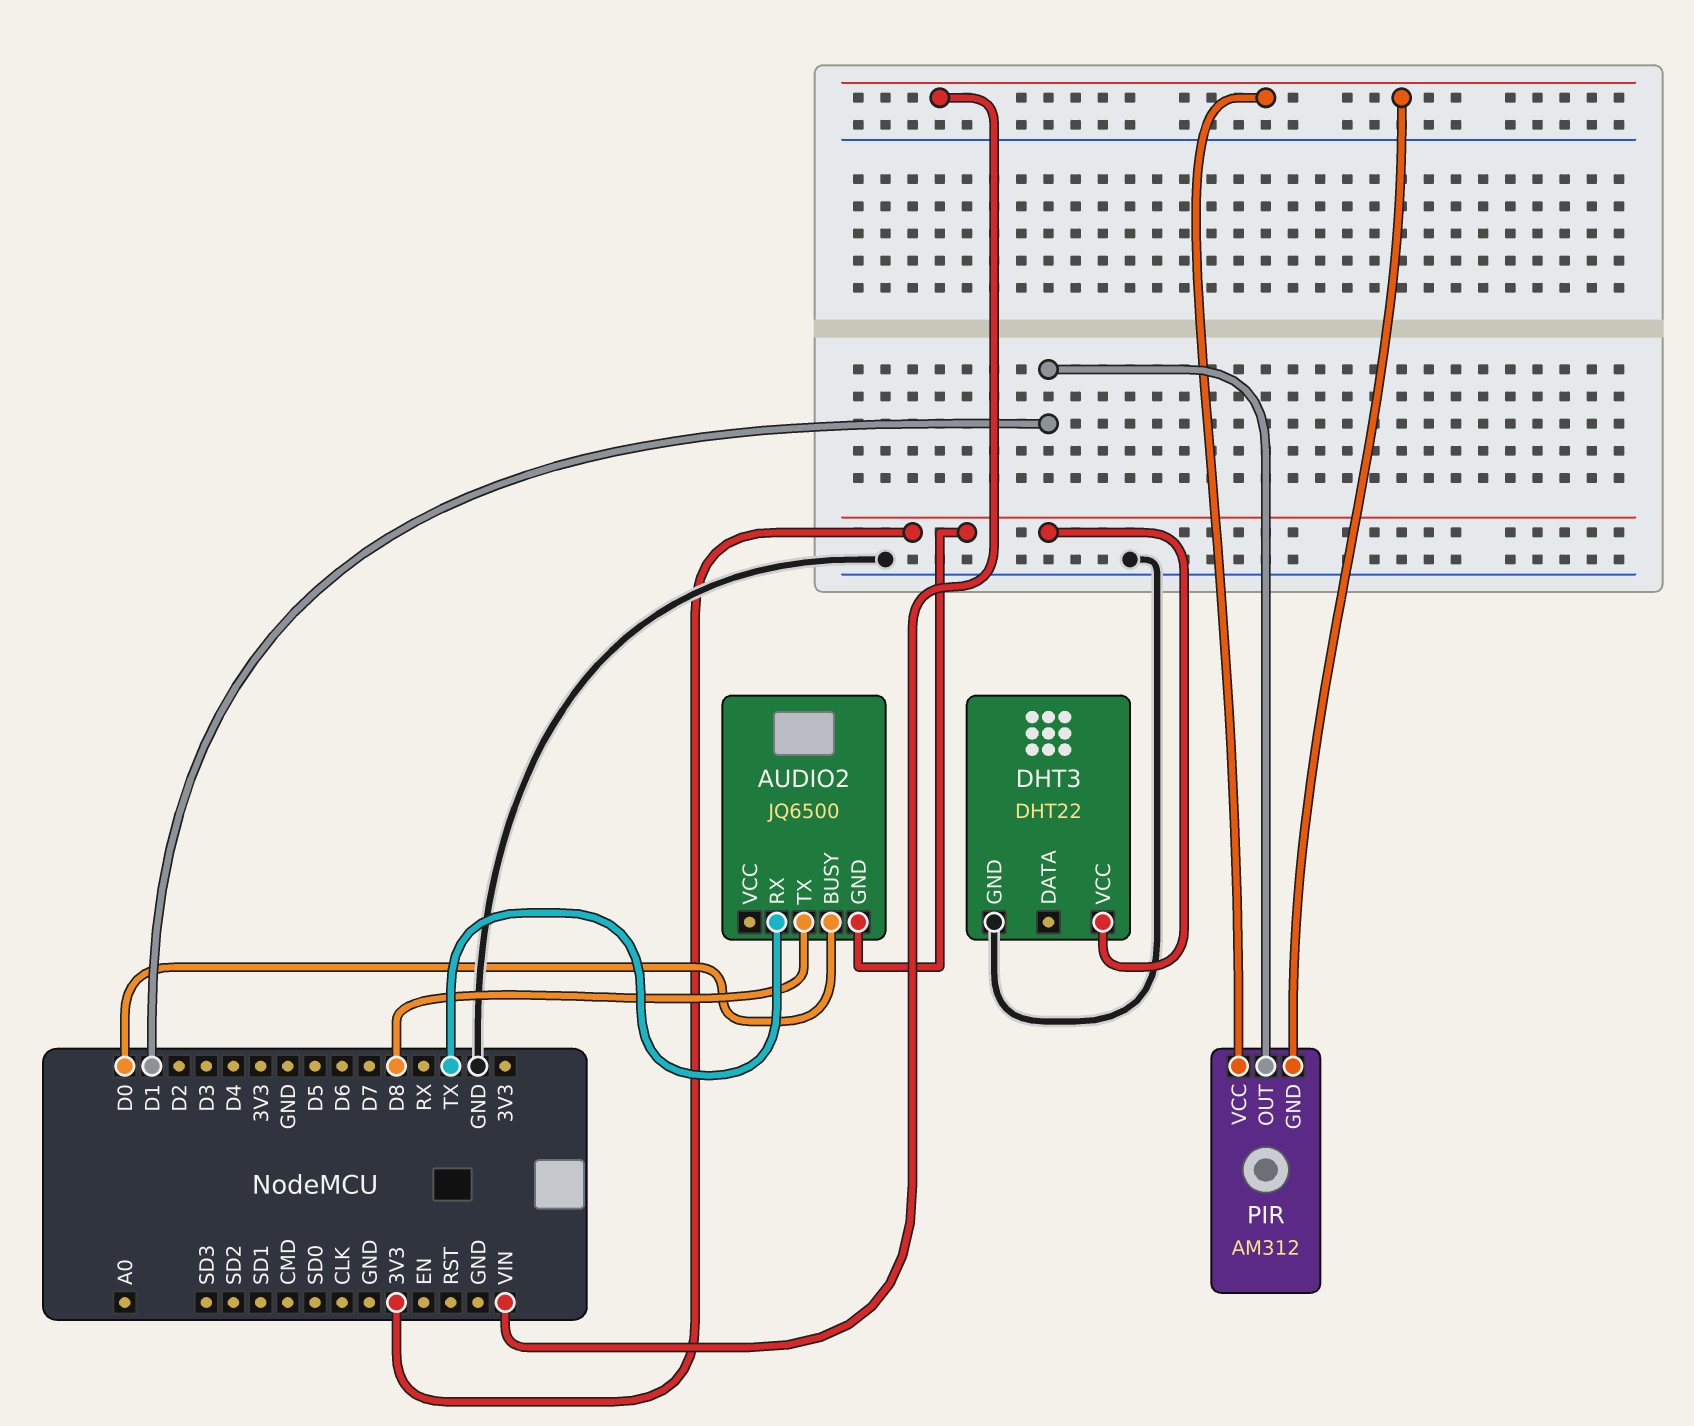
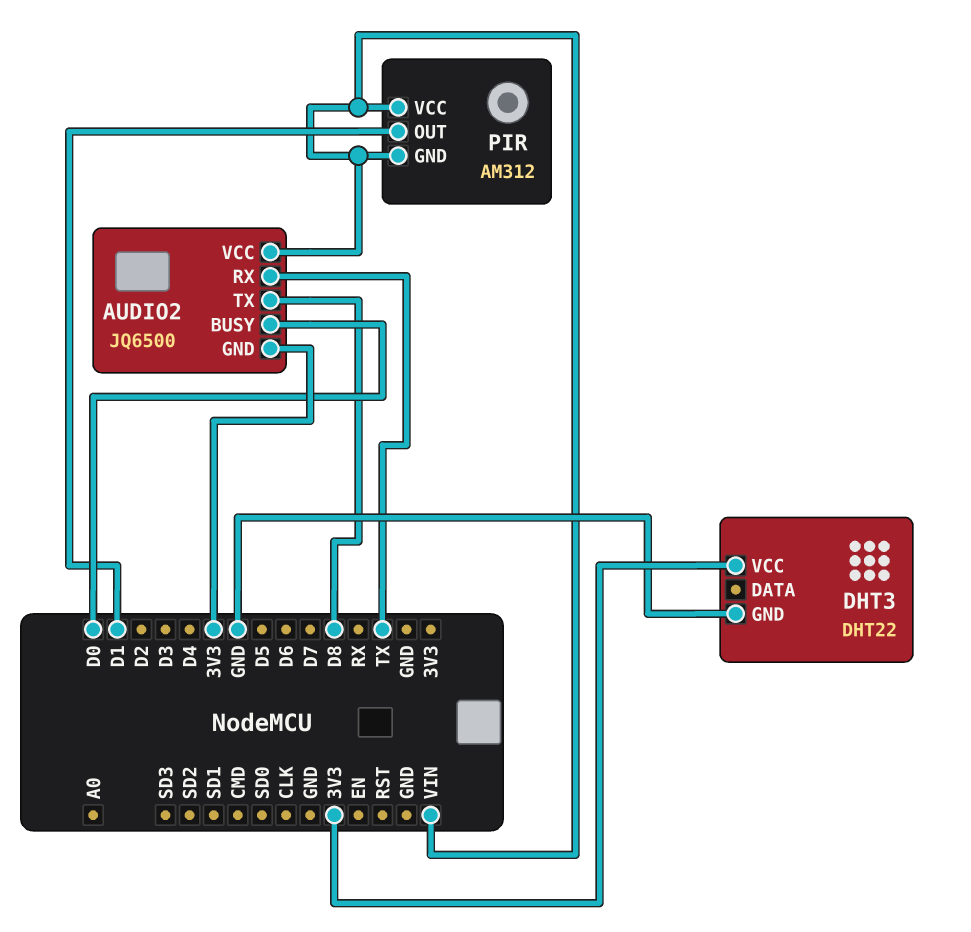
AUDIO2 pin VCC: none -> VIN

